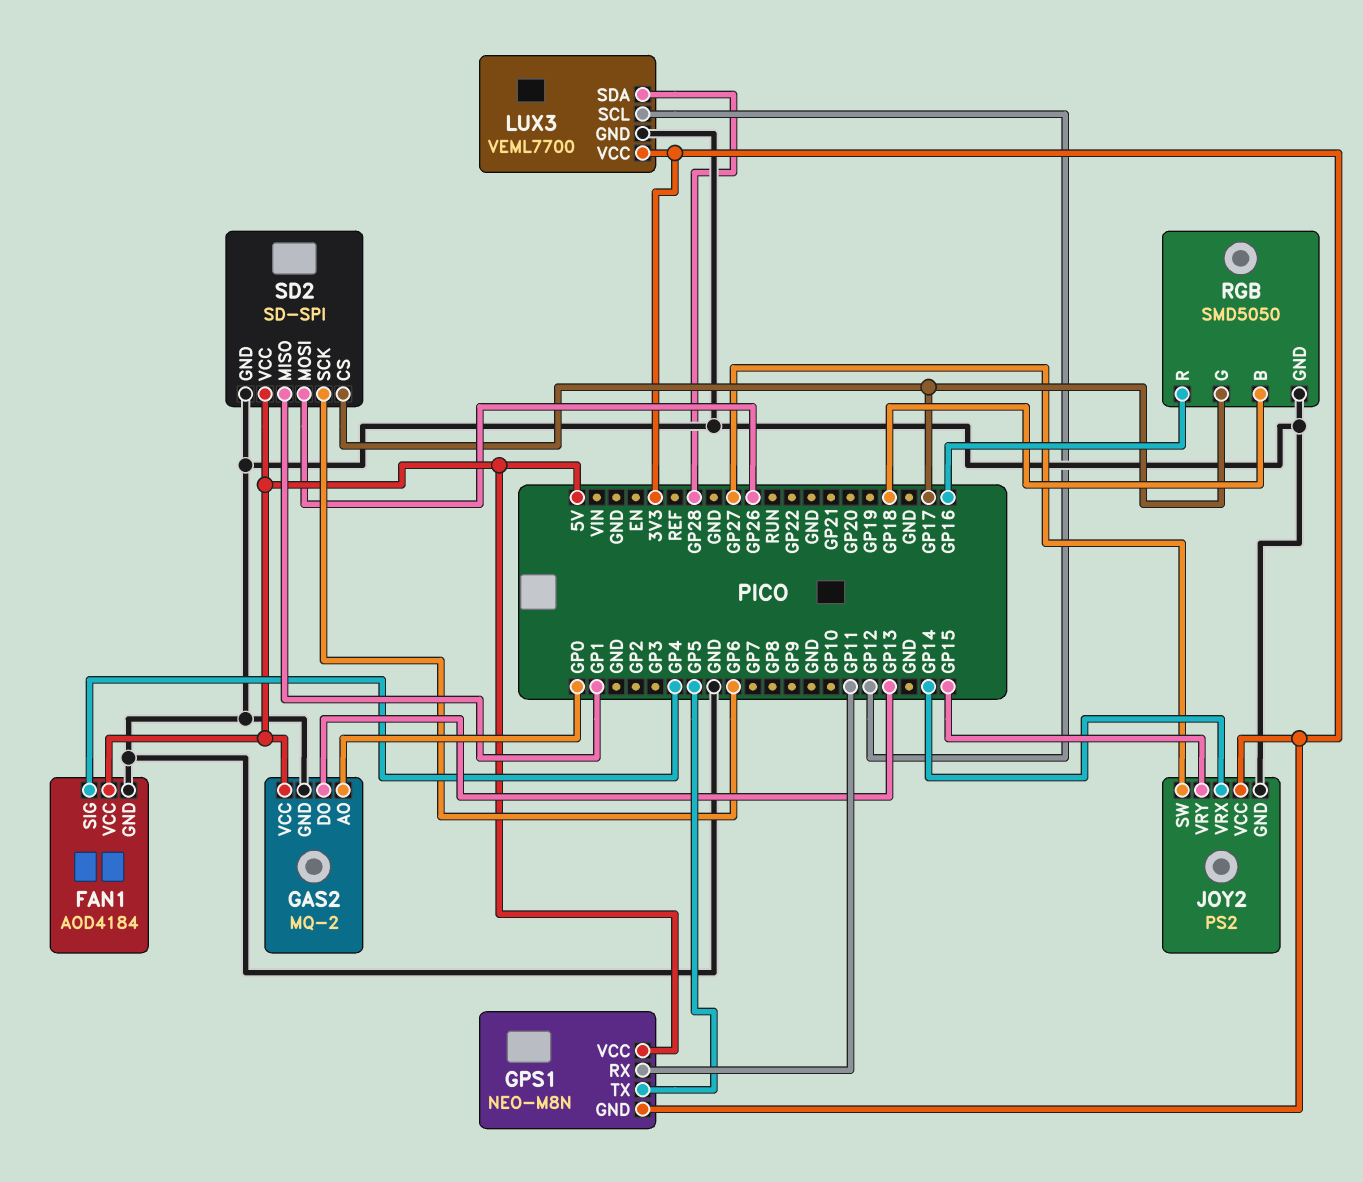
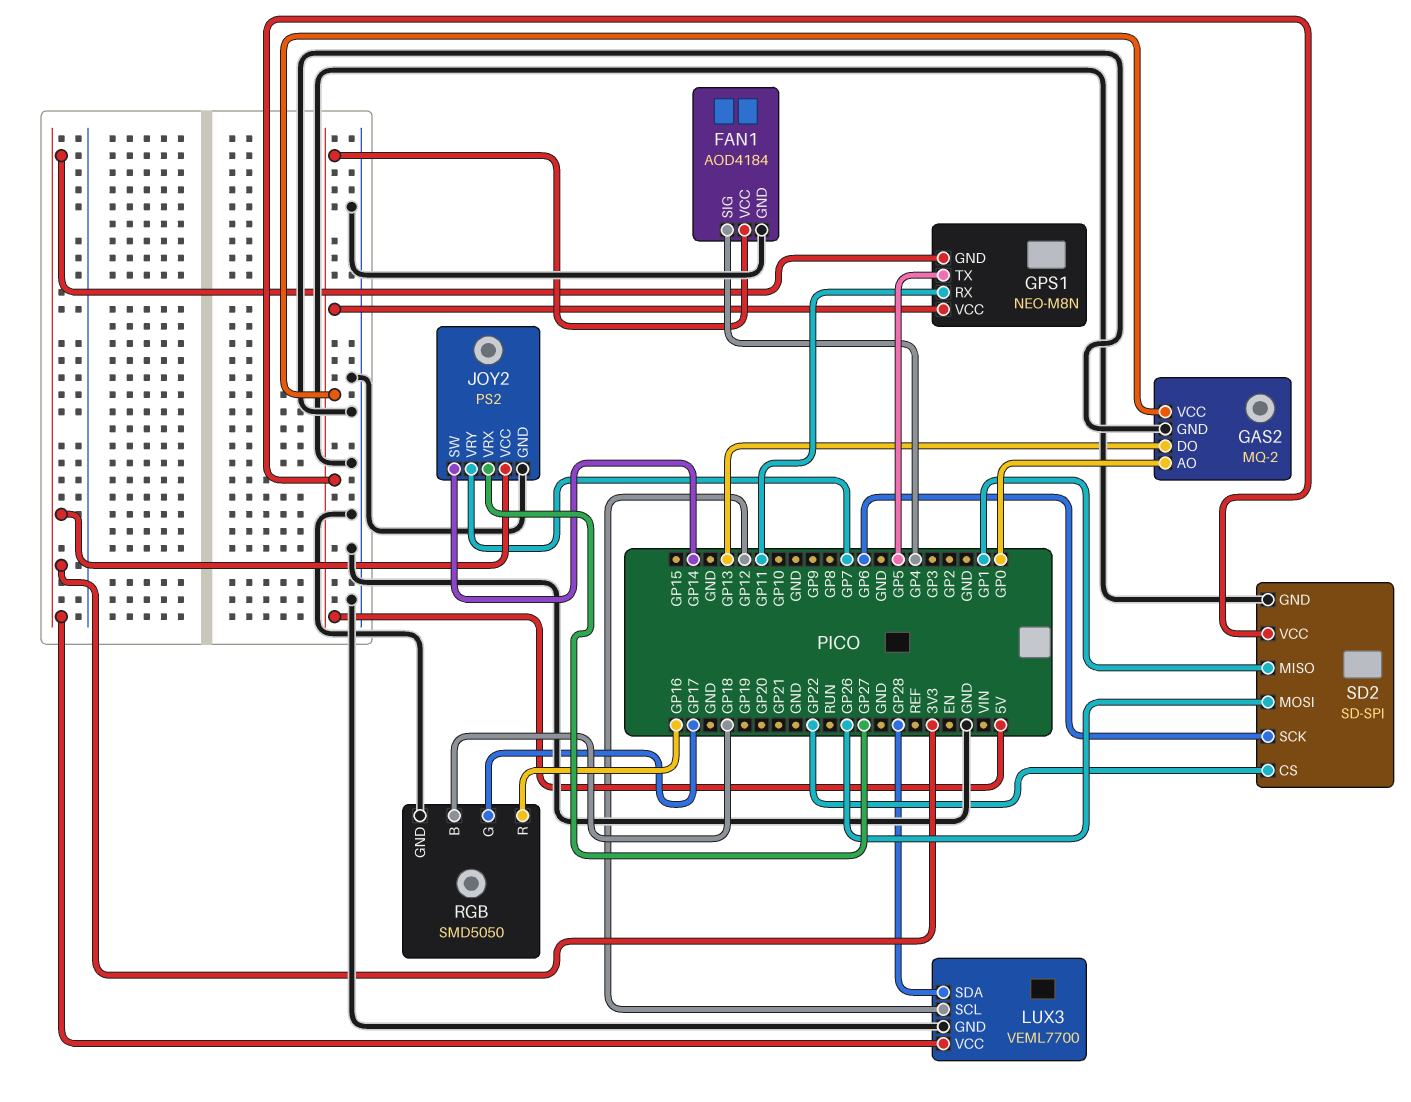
JOY2 pin SW: GP27 -> GP14
JOY2 pin VRX: GP14 -> GP27
JOY2 pin VRY: GP15 -> GP7
SD2 pin CS: GP17 -> GP22

